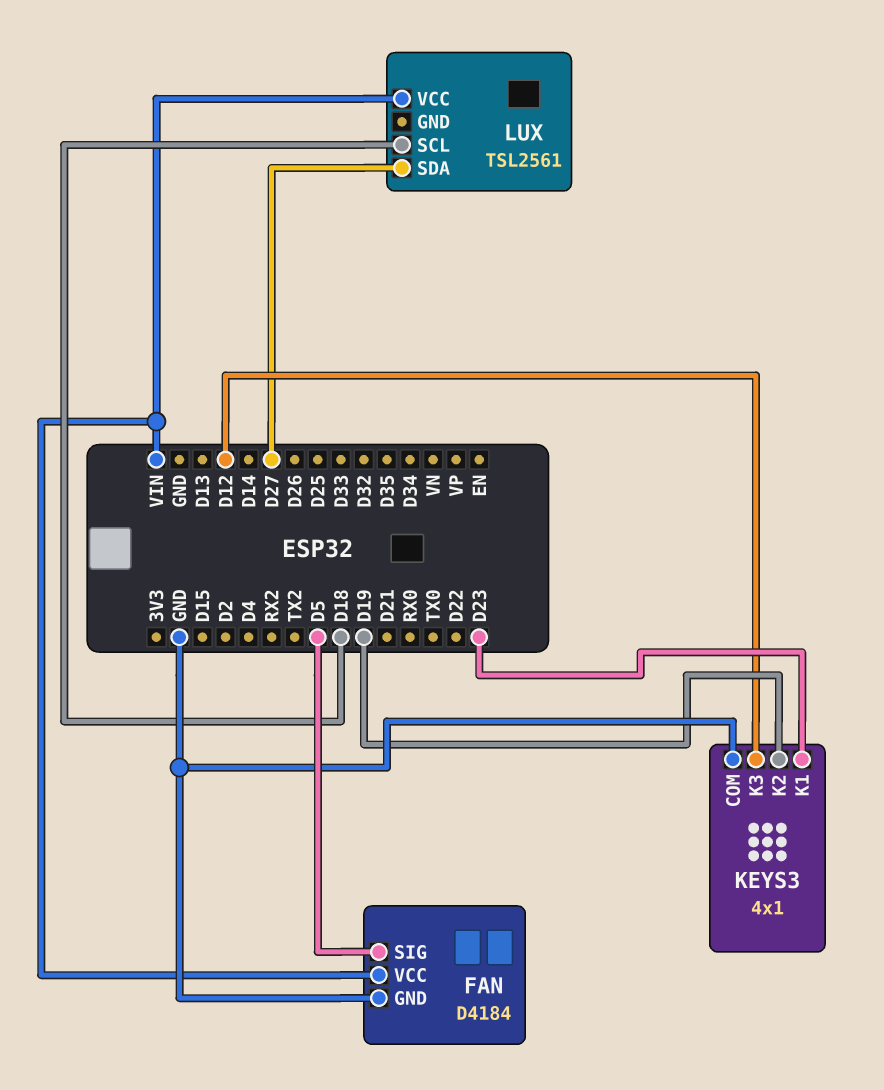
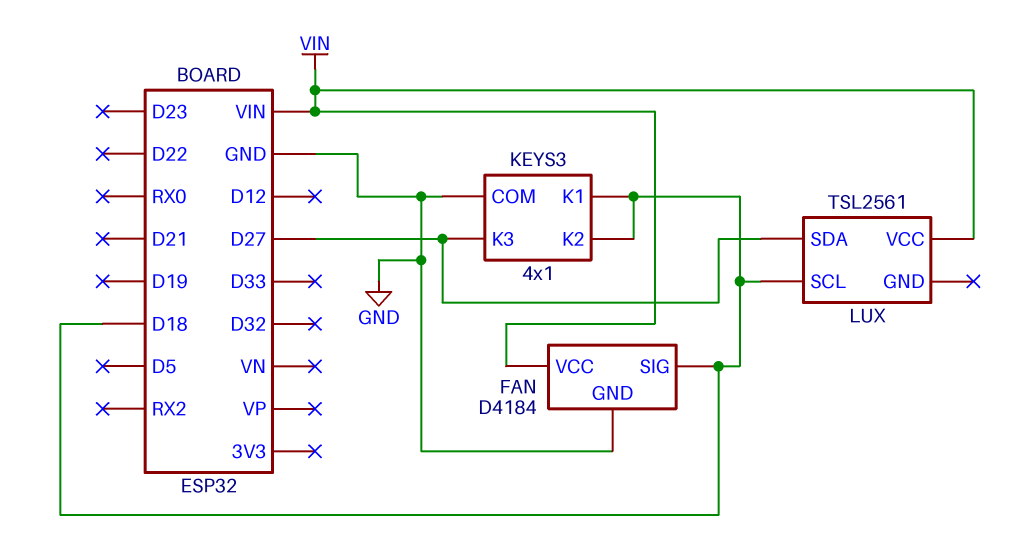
FAN pin SIG: D5 -> D18
KEYS3 pin K1: D23 -> D18
KEYS3 pin K2: D19 -> D18
KEYS3 pin K3: D12 -> D27

